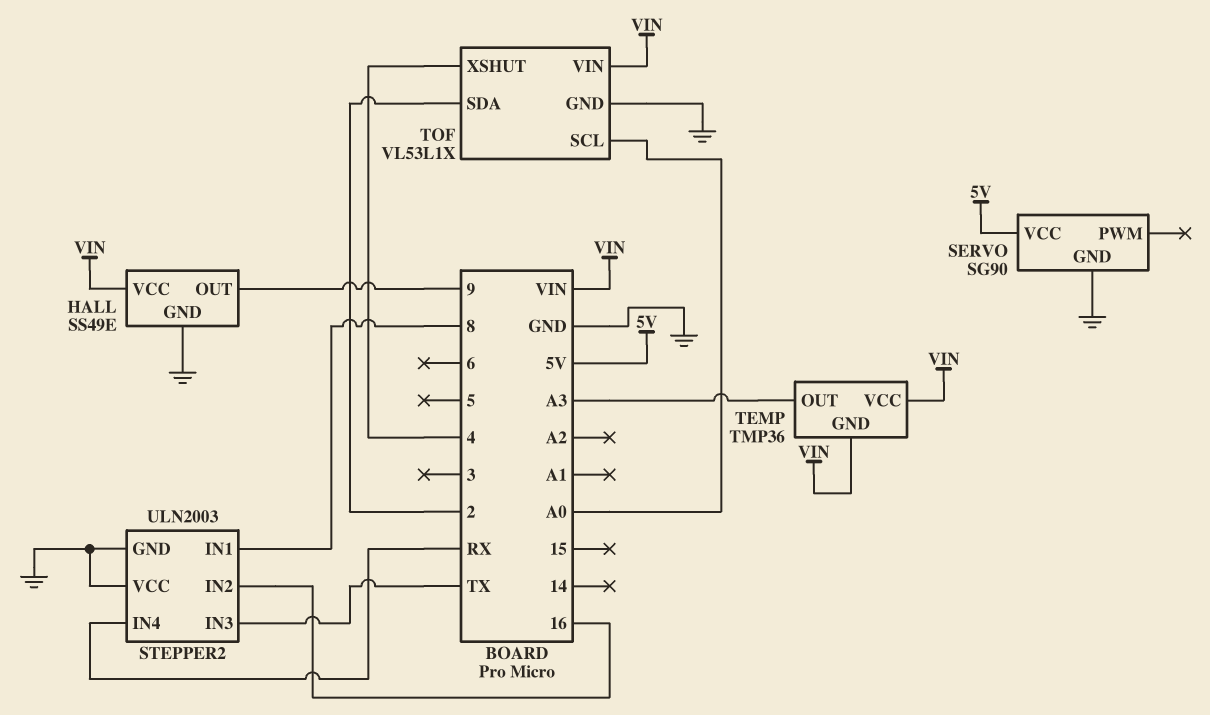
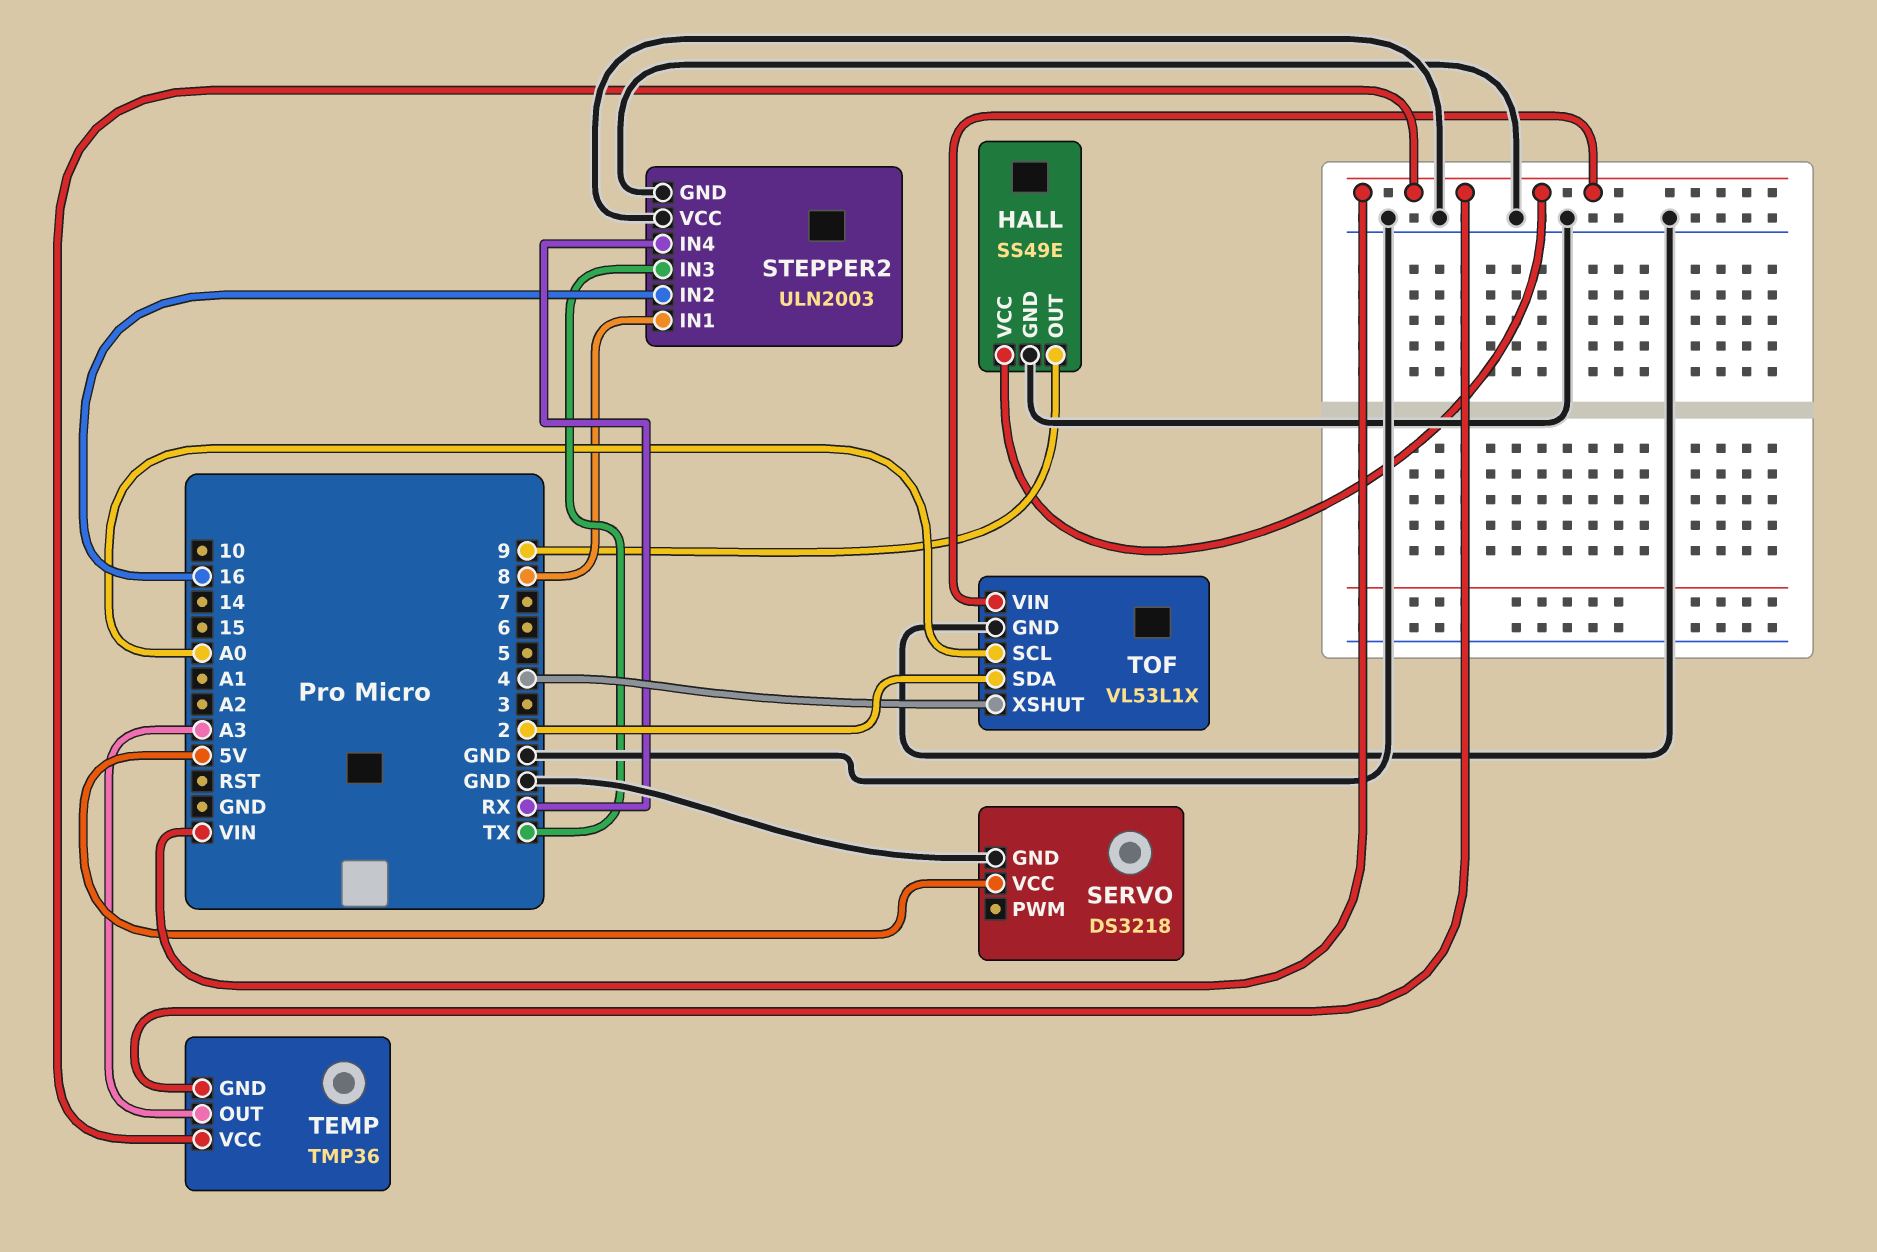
SERVO: SG90 -> DS3218

